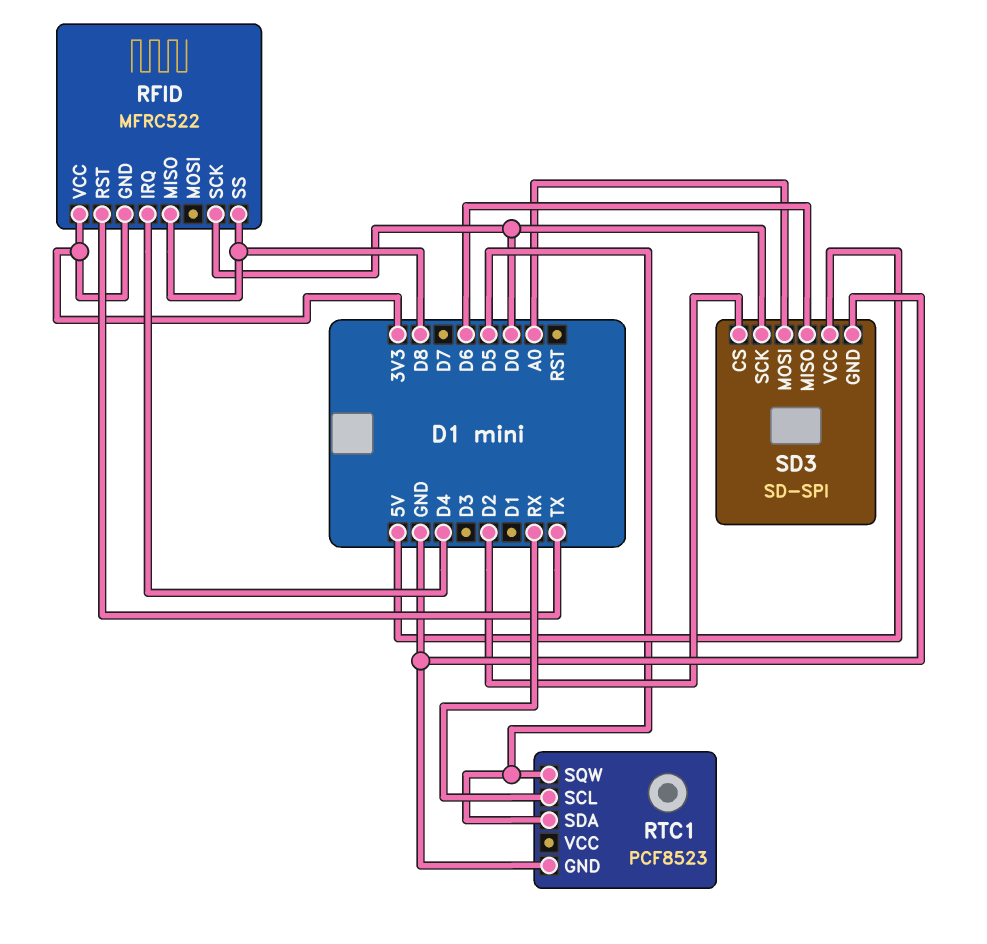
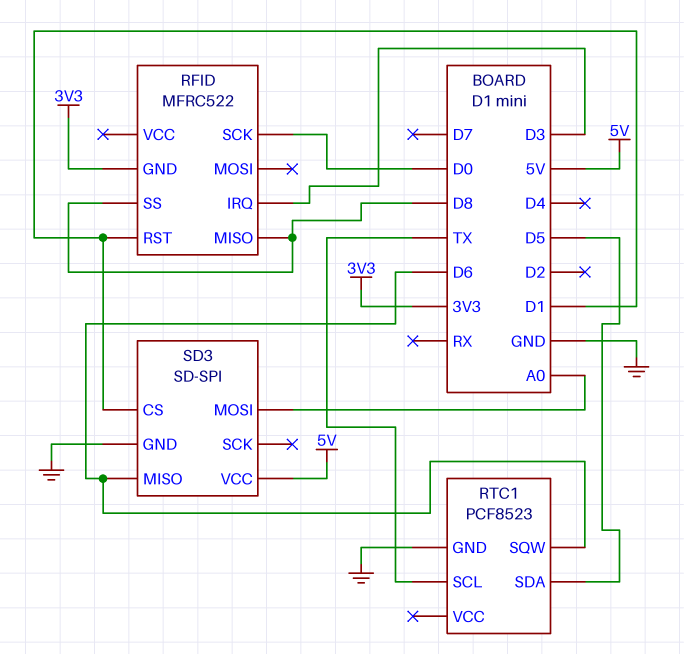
RFID pin IRQ: D4 -> D3
RFID pin RST: TX -> D1
RFID pin VCC: 3V3 -> none
RTC1 pin SCL: RX -> TX
RTC1 pin SQW: D5 -> D6
SD3 pin CS: D2 -> D1
SD3 pin SCK: D0 -> none

